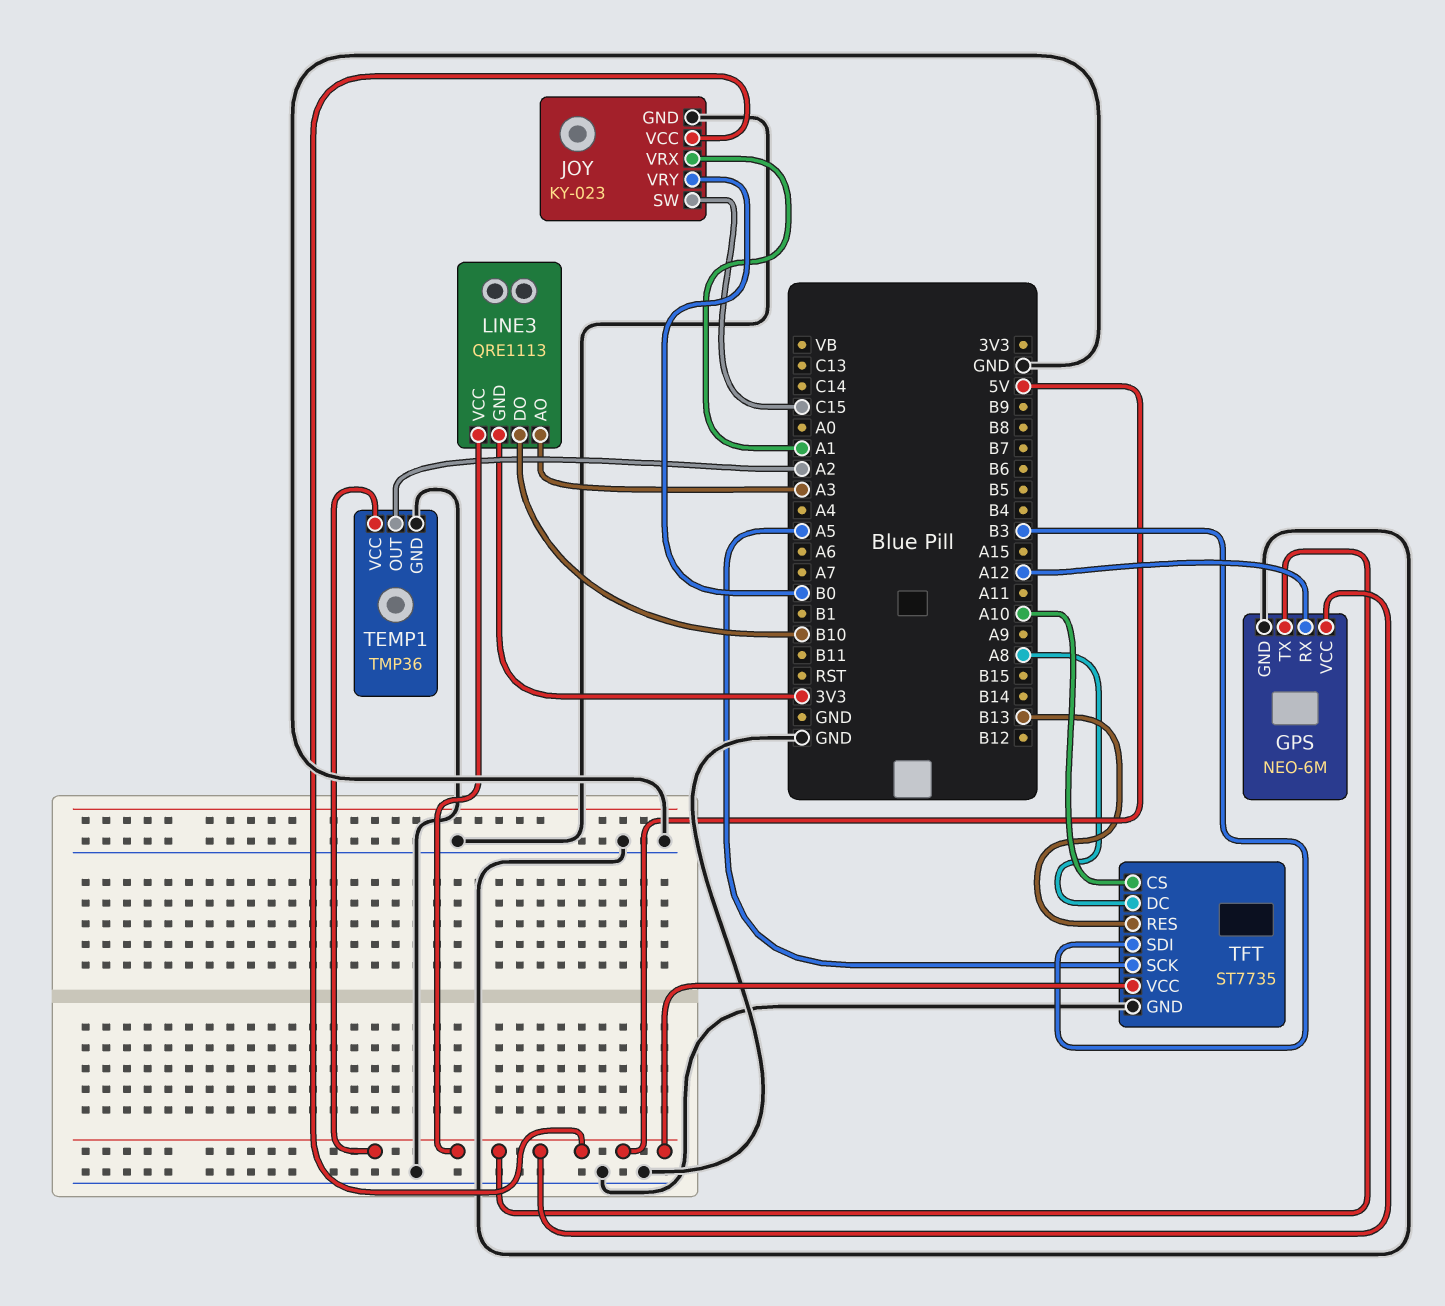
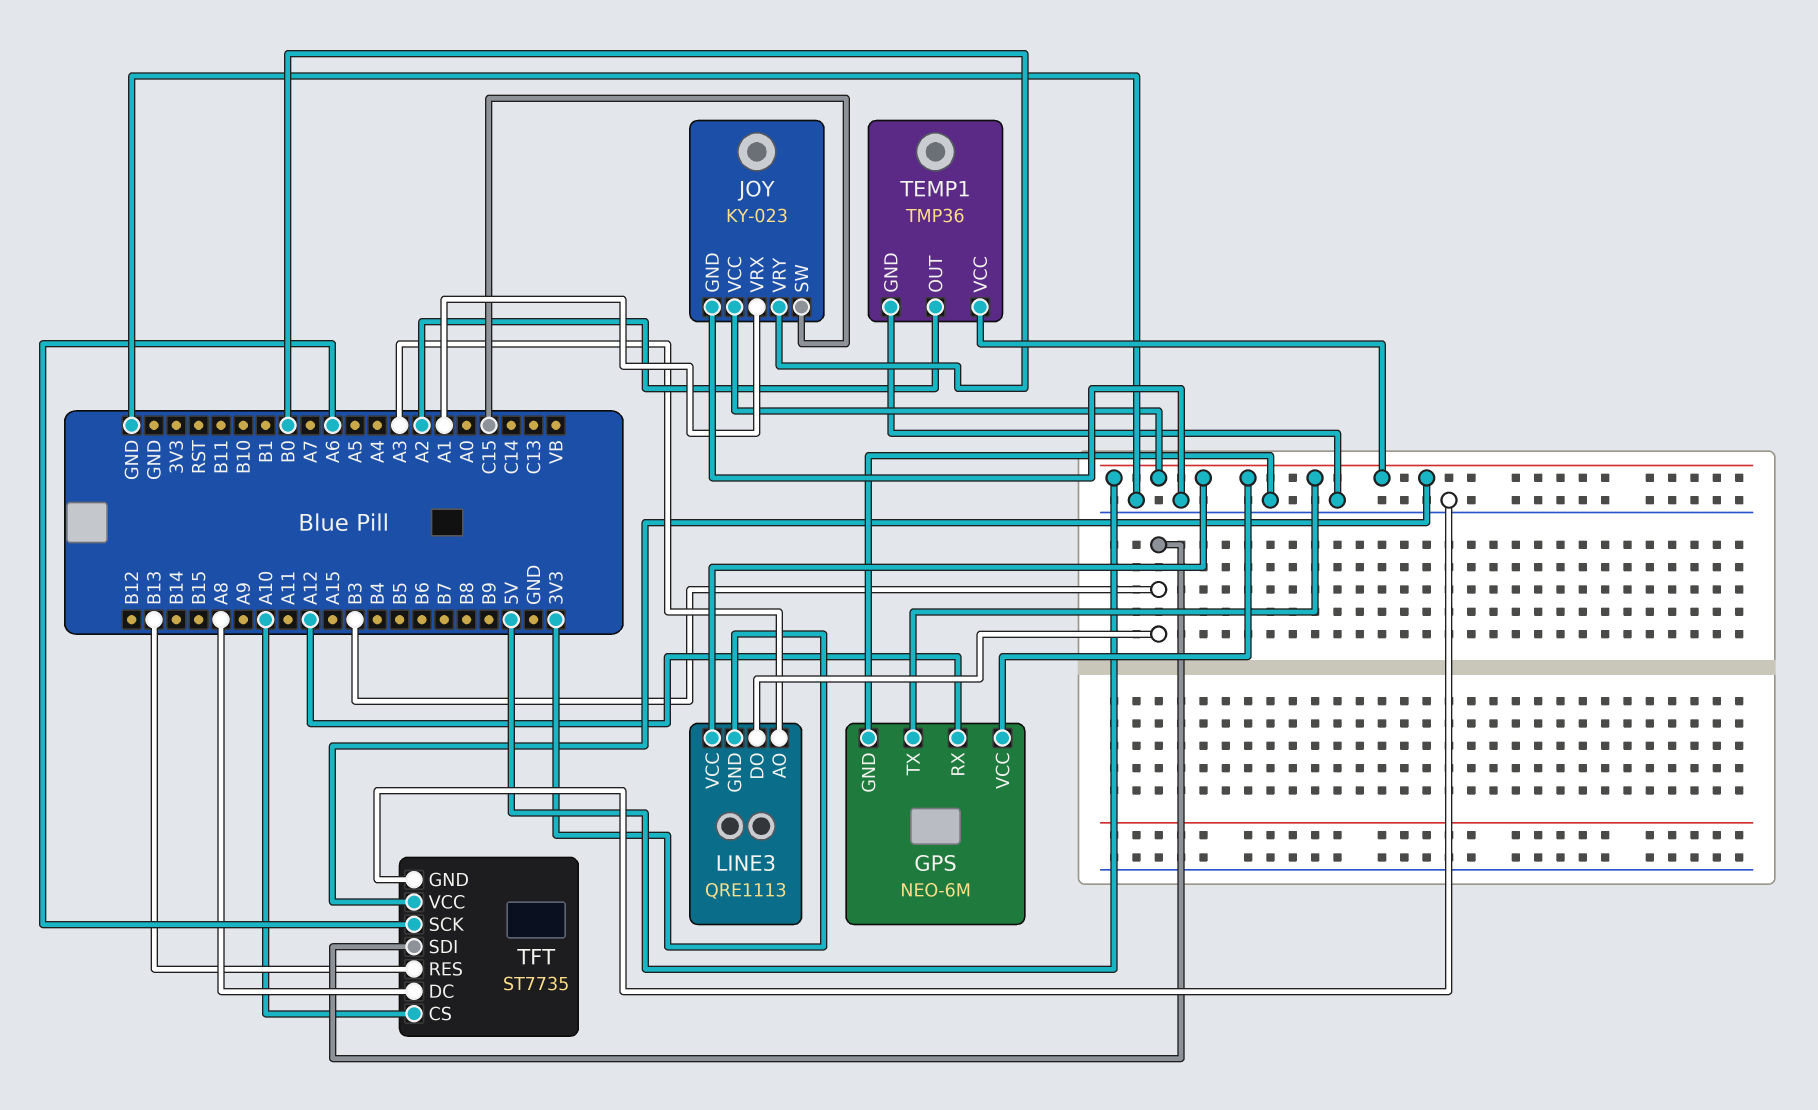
LINE3 pin DO: B10 -> B3
TFT pin SCK: A5 -> A6

